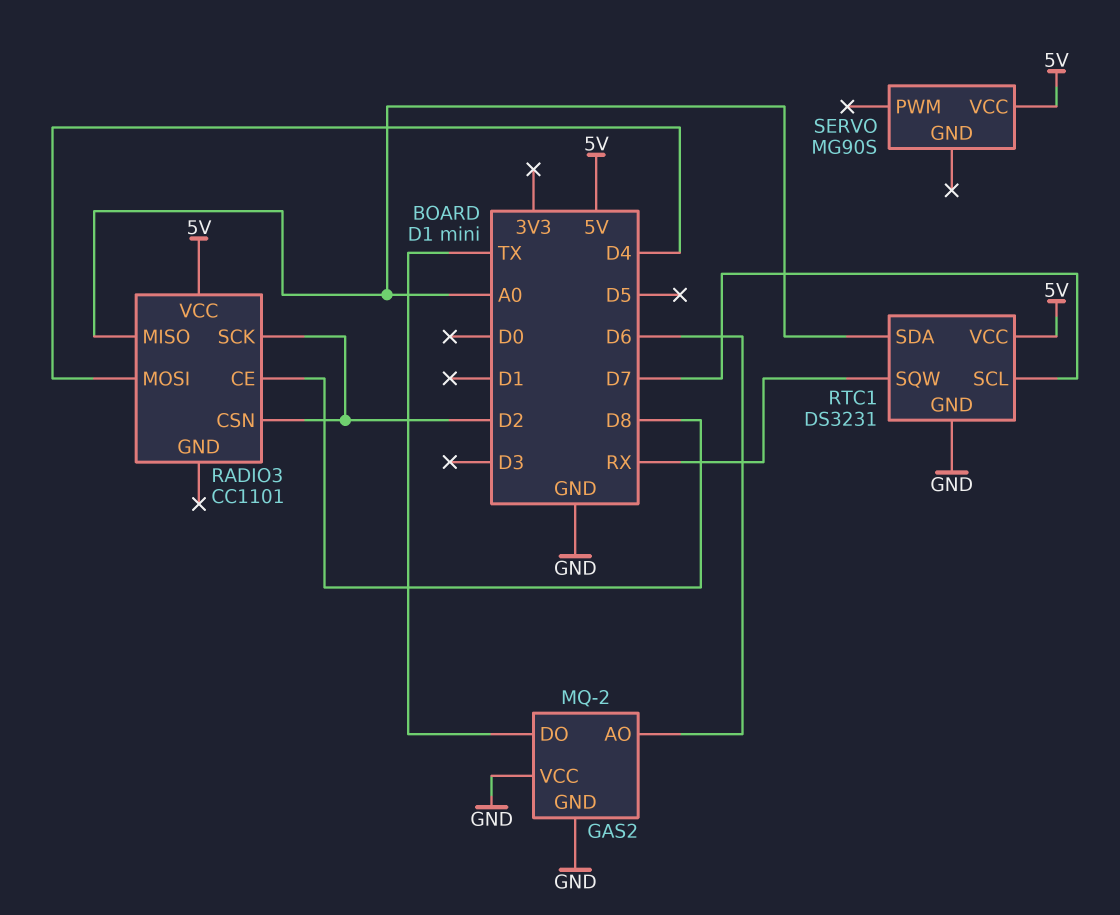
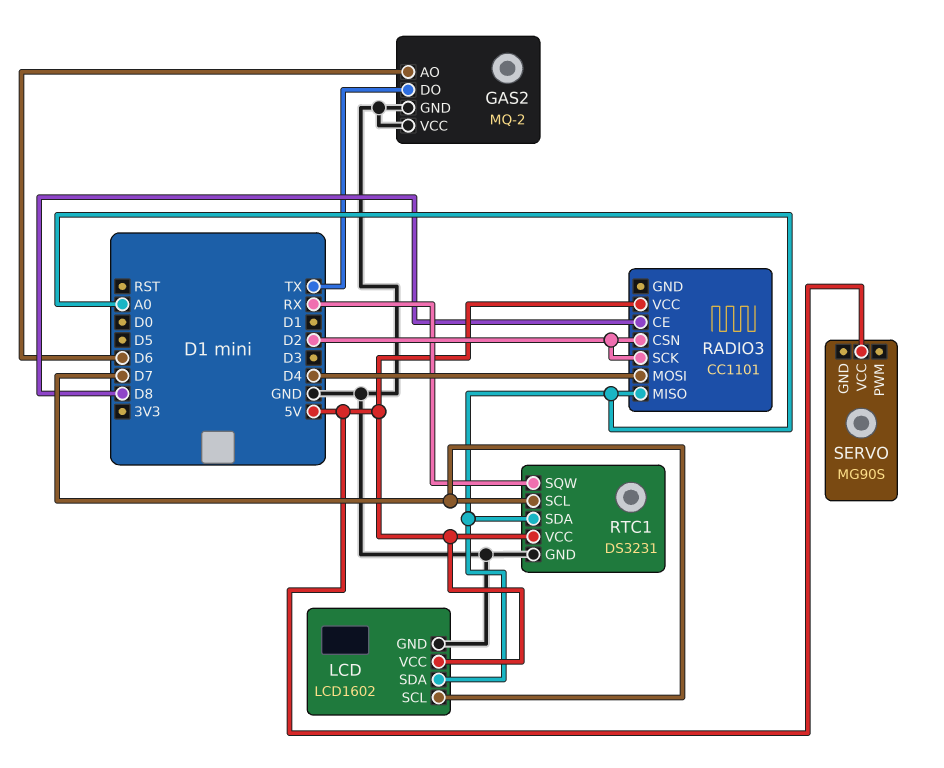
LCD: none -> LCD1602
LCD pin GND: none -> GND
LCD pin SCL: none -> D7
LCD pin SDA: none -> A0
LCD pin VCC: none -> 5V

